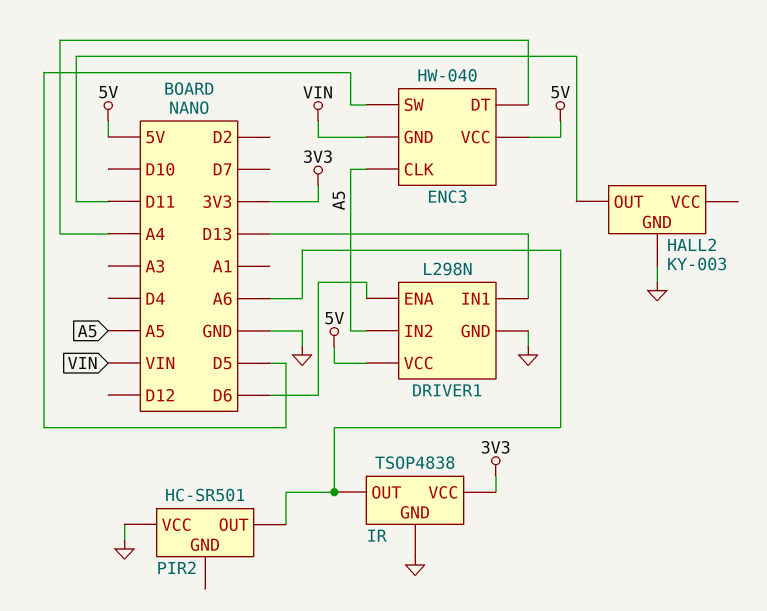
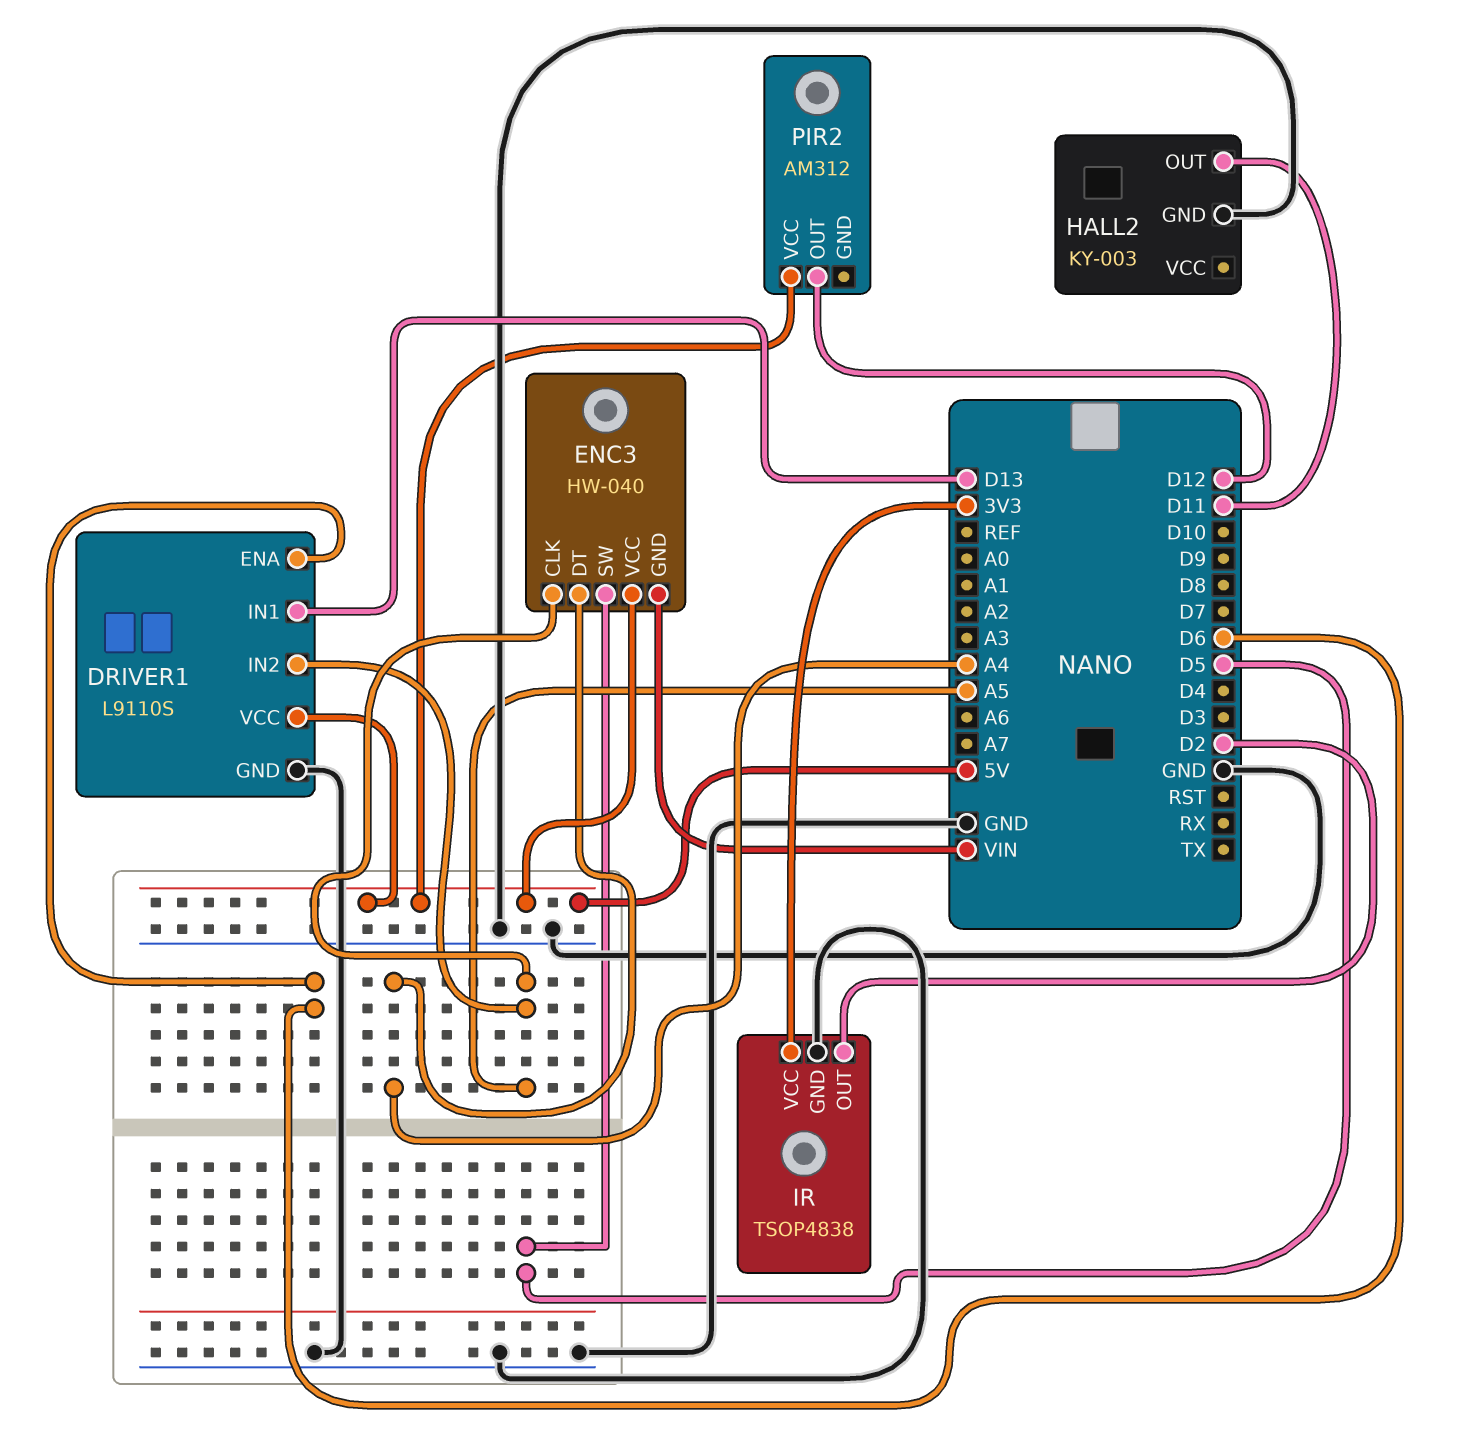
DRIVER1: L298N -> L9110S
IR pin OUT: A6 -> D2
PIR2: HC-SR501 -> AM312
PIR2 pin OUT: A6 -> D12
PIR2 pin VCC: GND -> 5V

